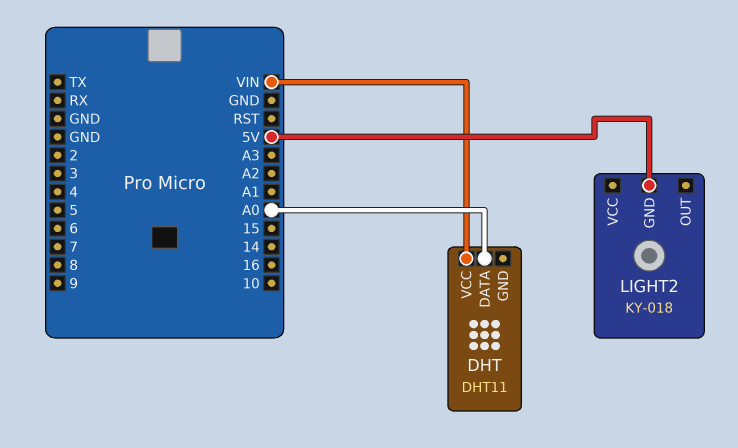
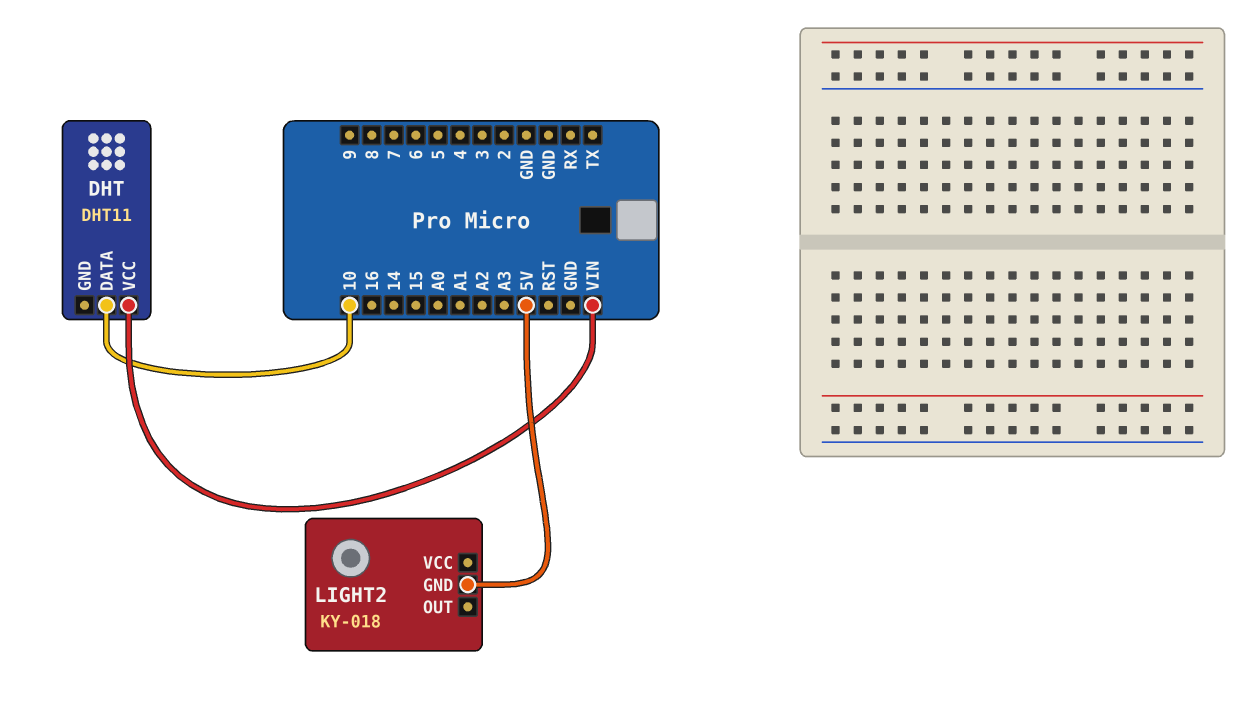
DHT pin DATA: A0 -> 10

